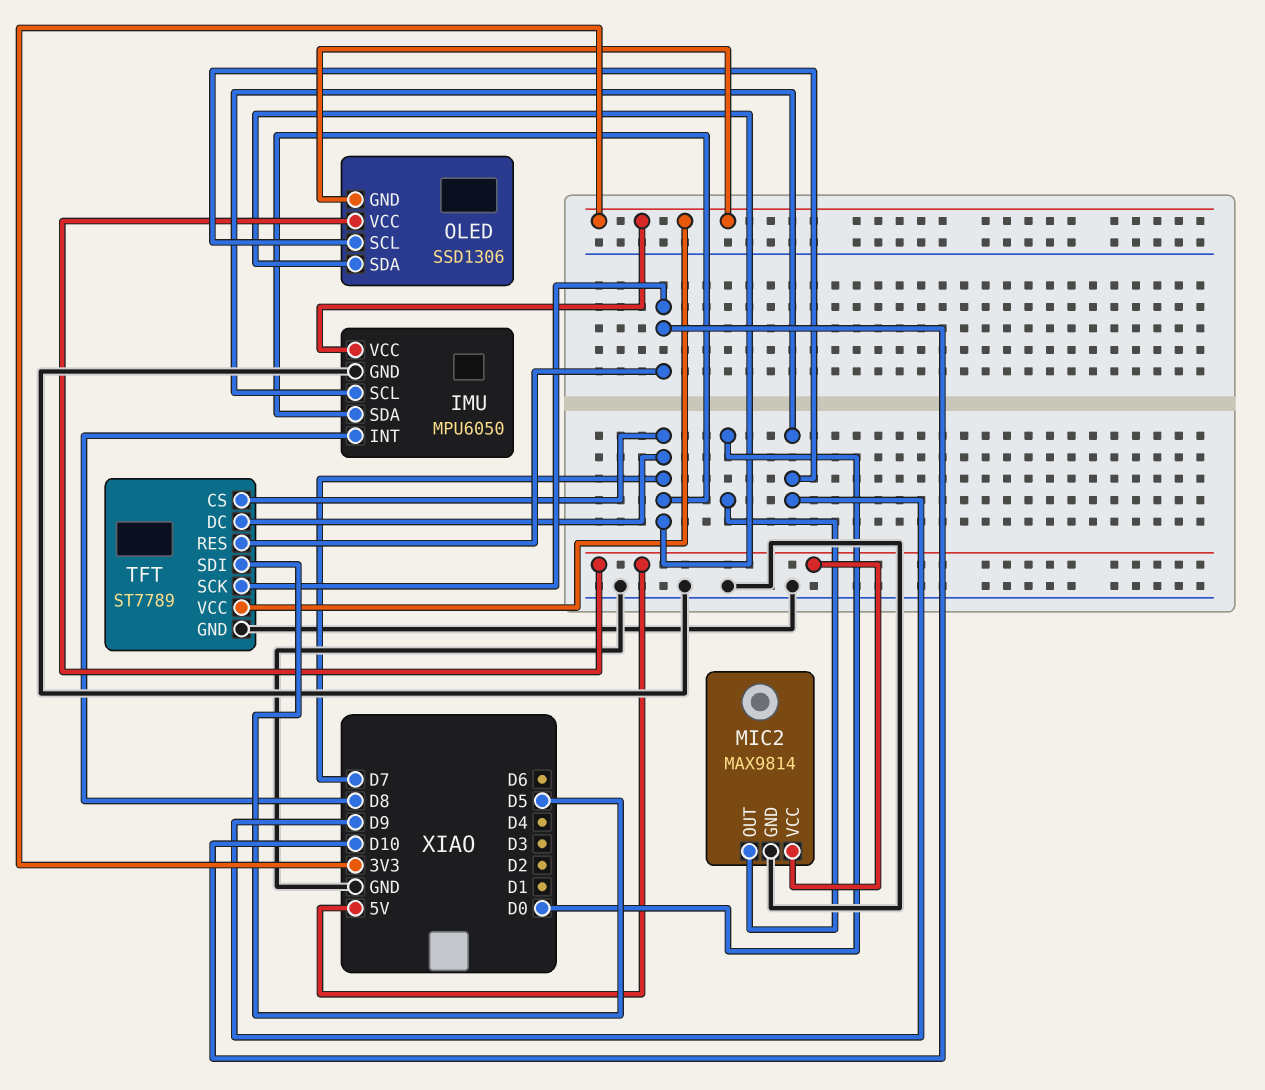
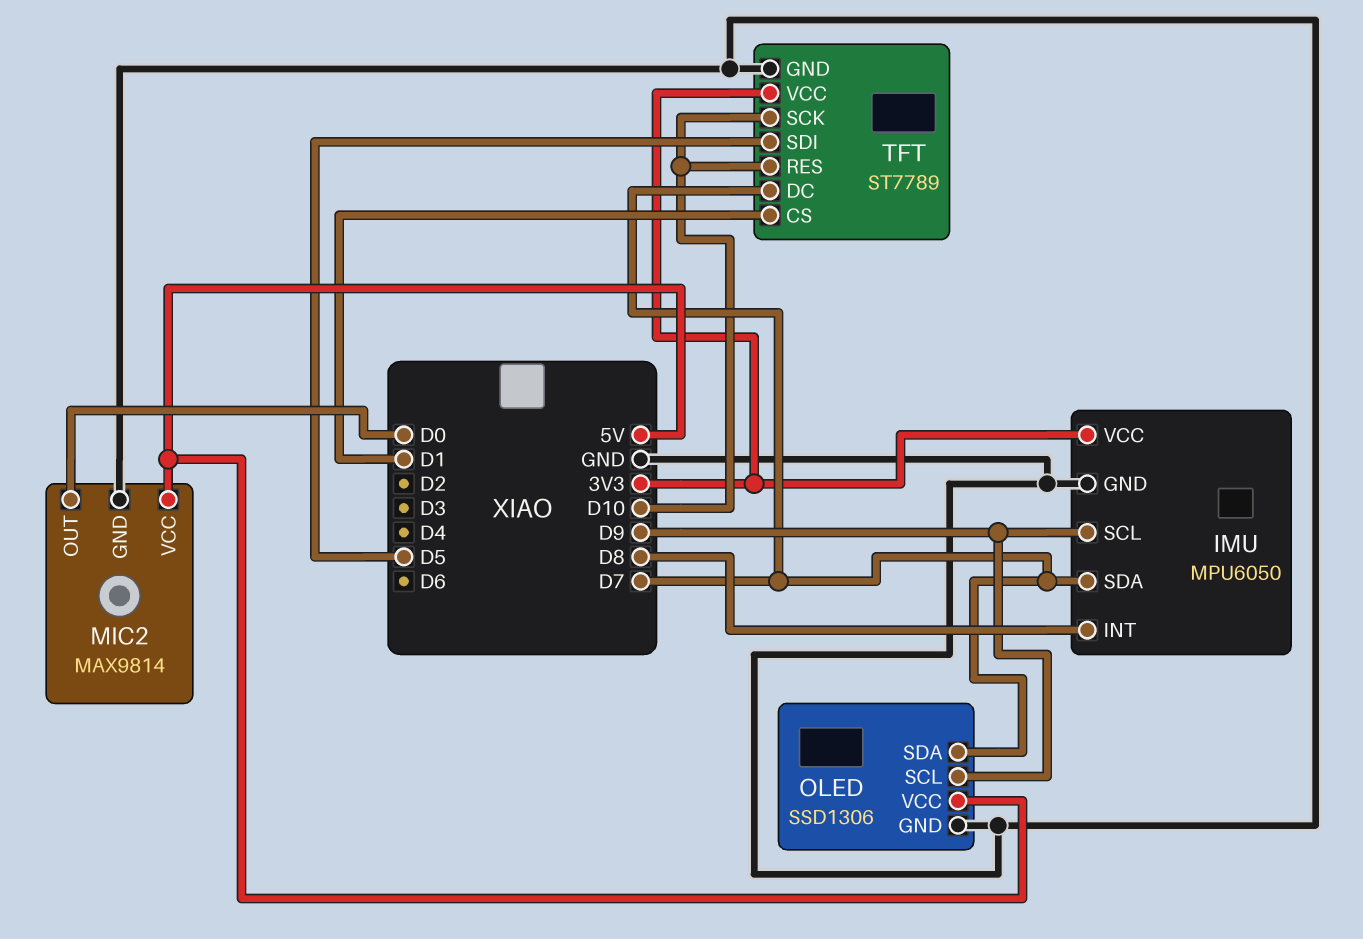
OLED pin GND: 3V3 -> GND
TFT pin CS: D7 -> D1

